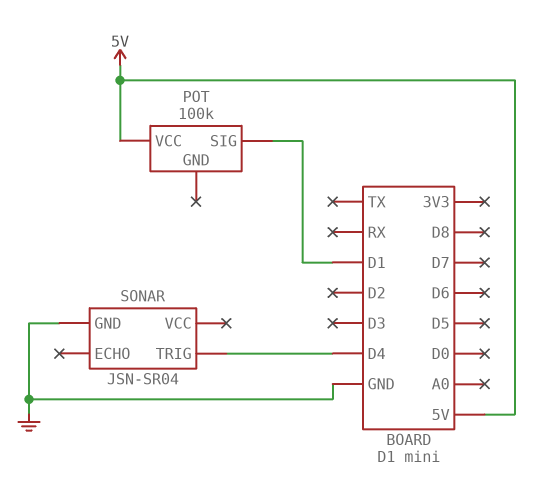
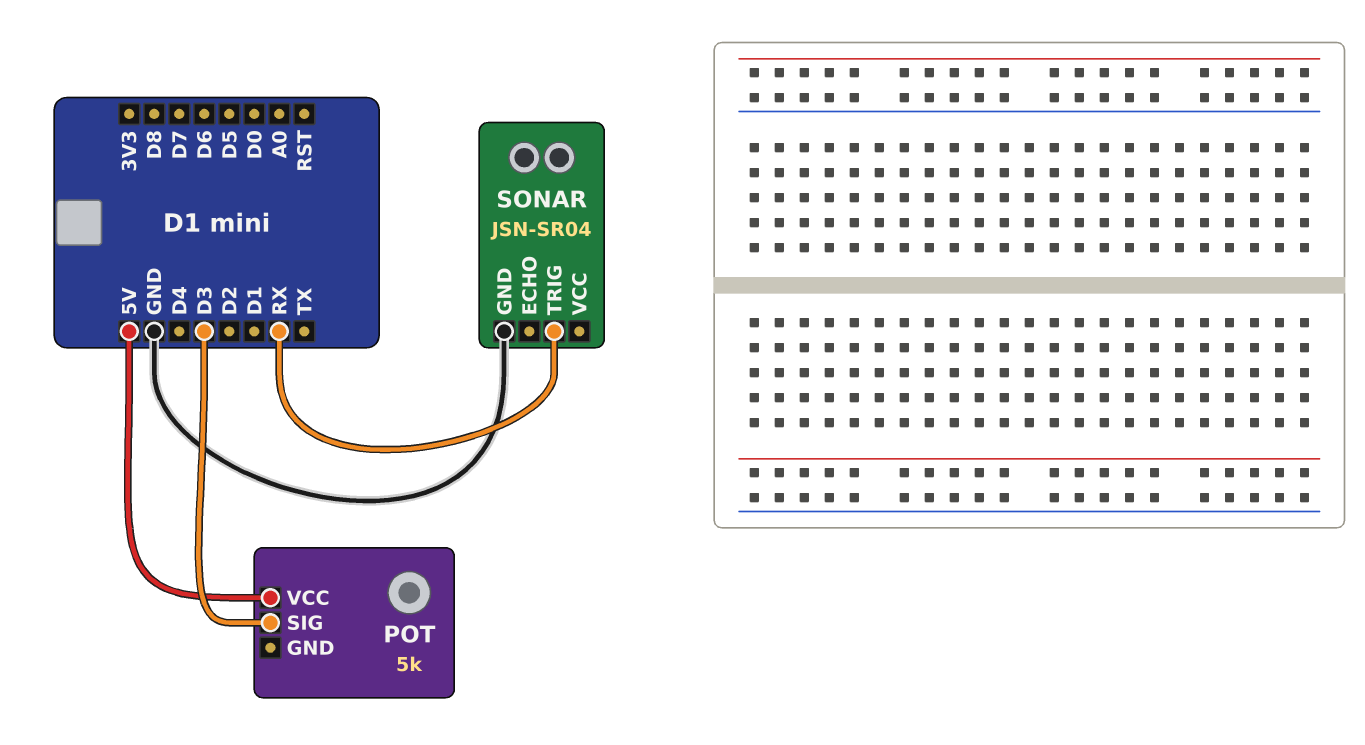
POT: 100k -> 5k
POT pin SIG: D1 -> D3
SONAR pin TRIG: D4 -> RX

